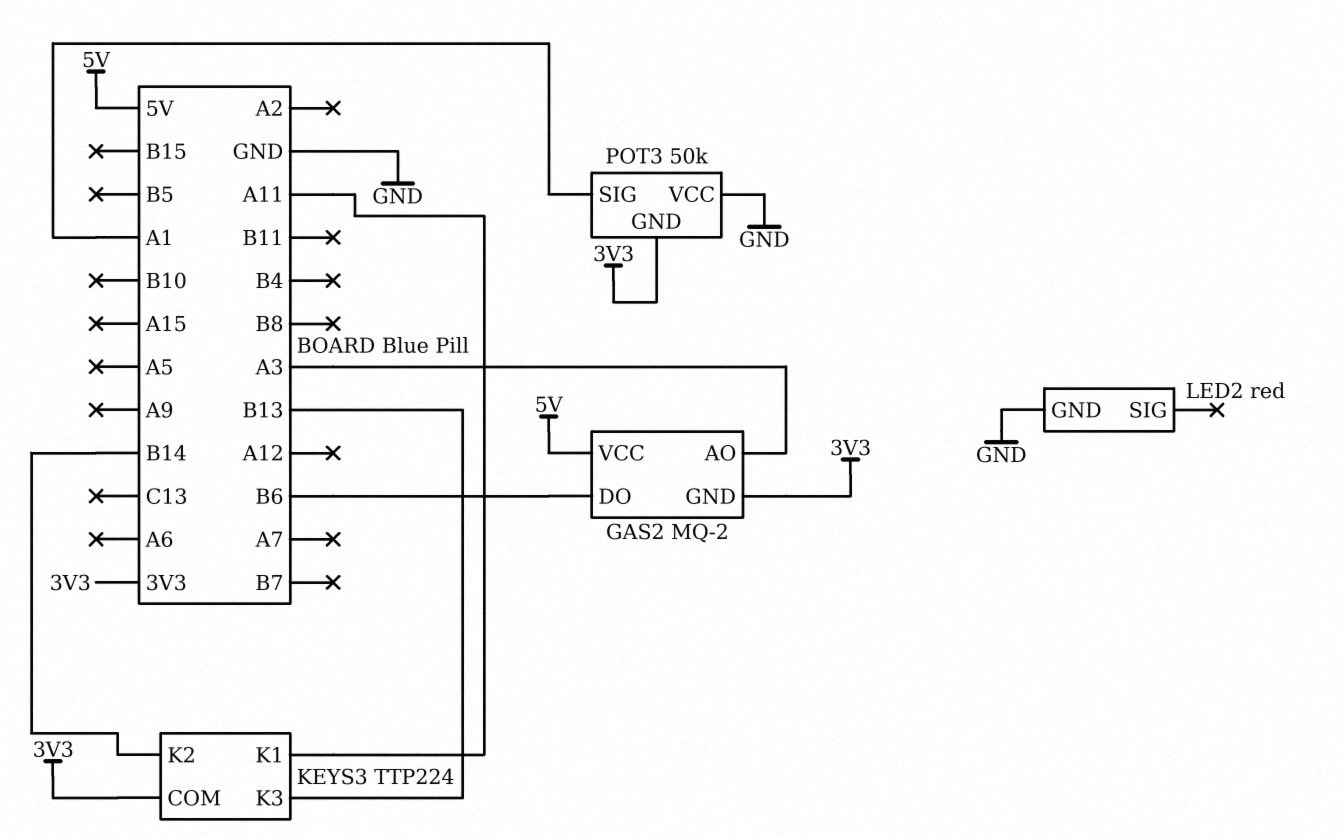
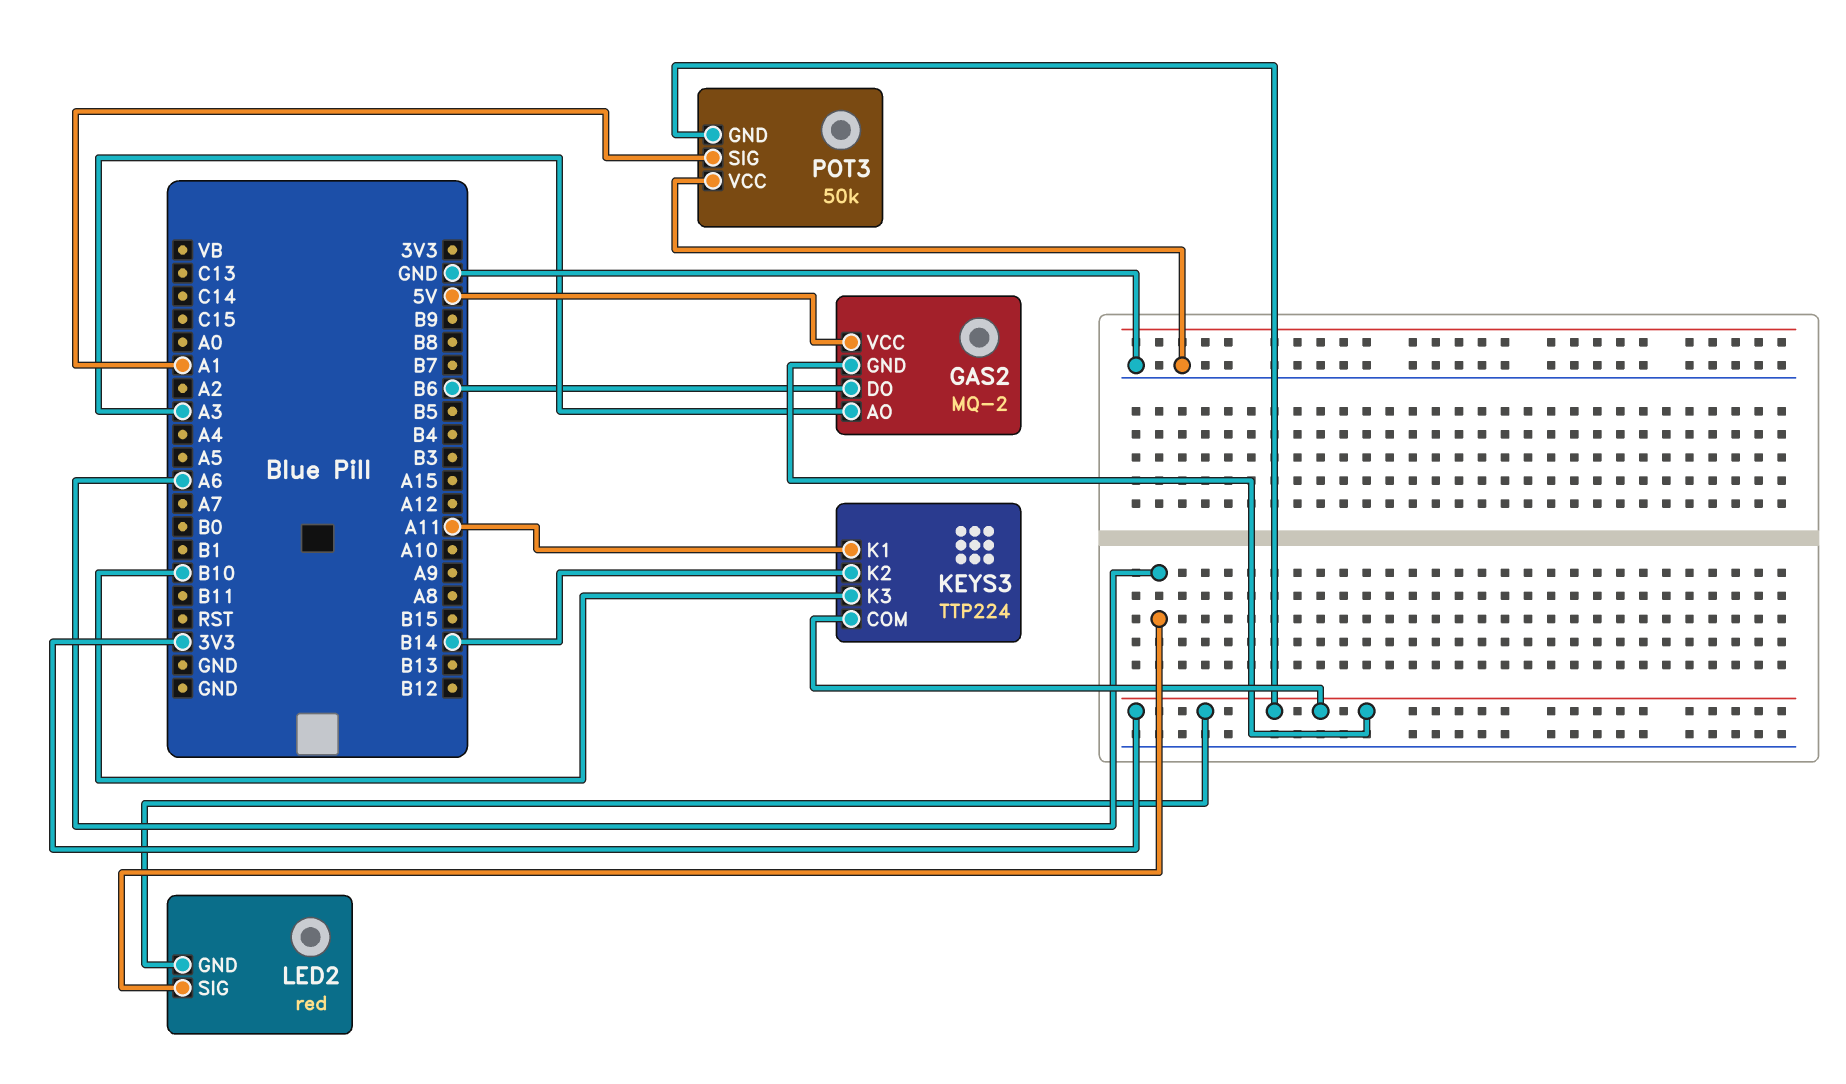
KEYS3 pin K3: B13 -> B10
LED2 pin GND: GND -> 3V3
LED2 pin SIG: none -> A6

